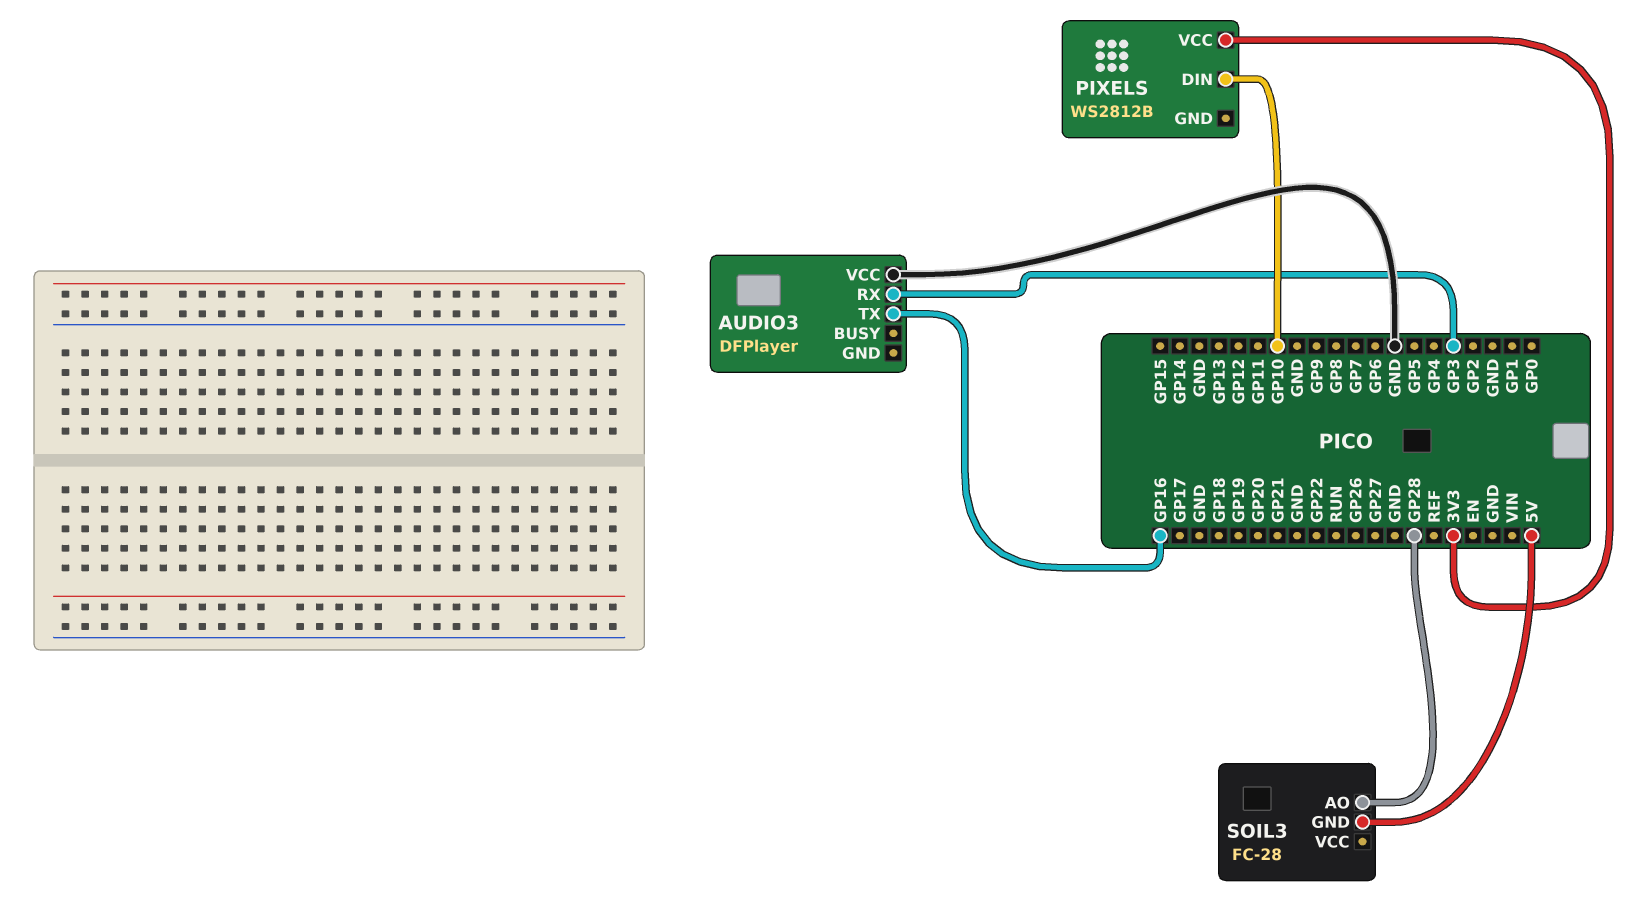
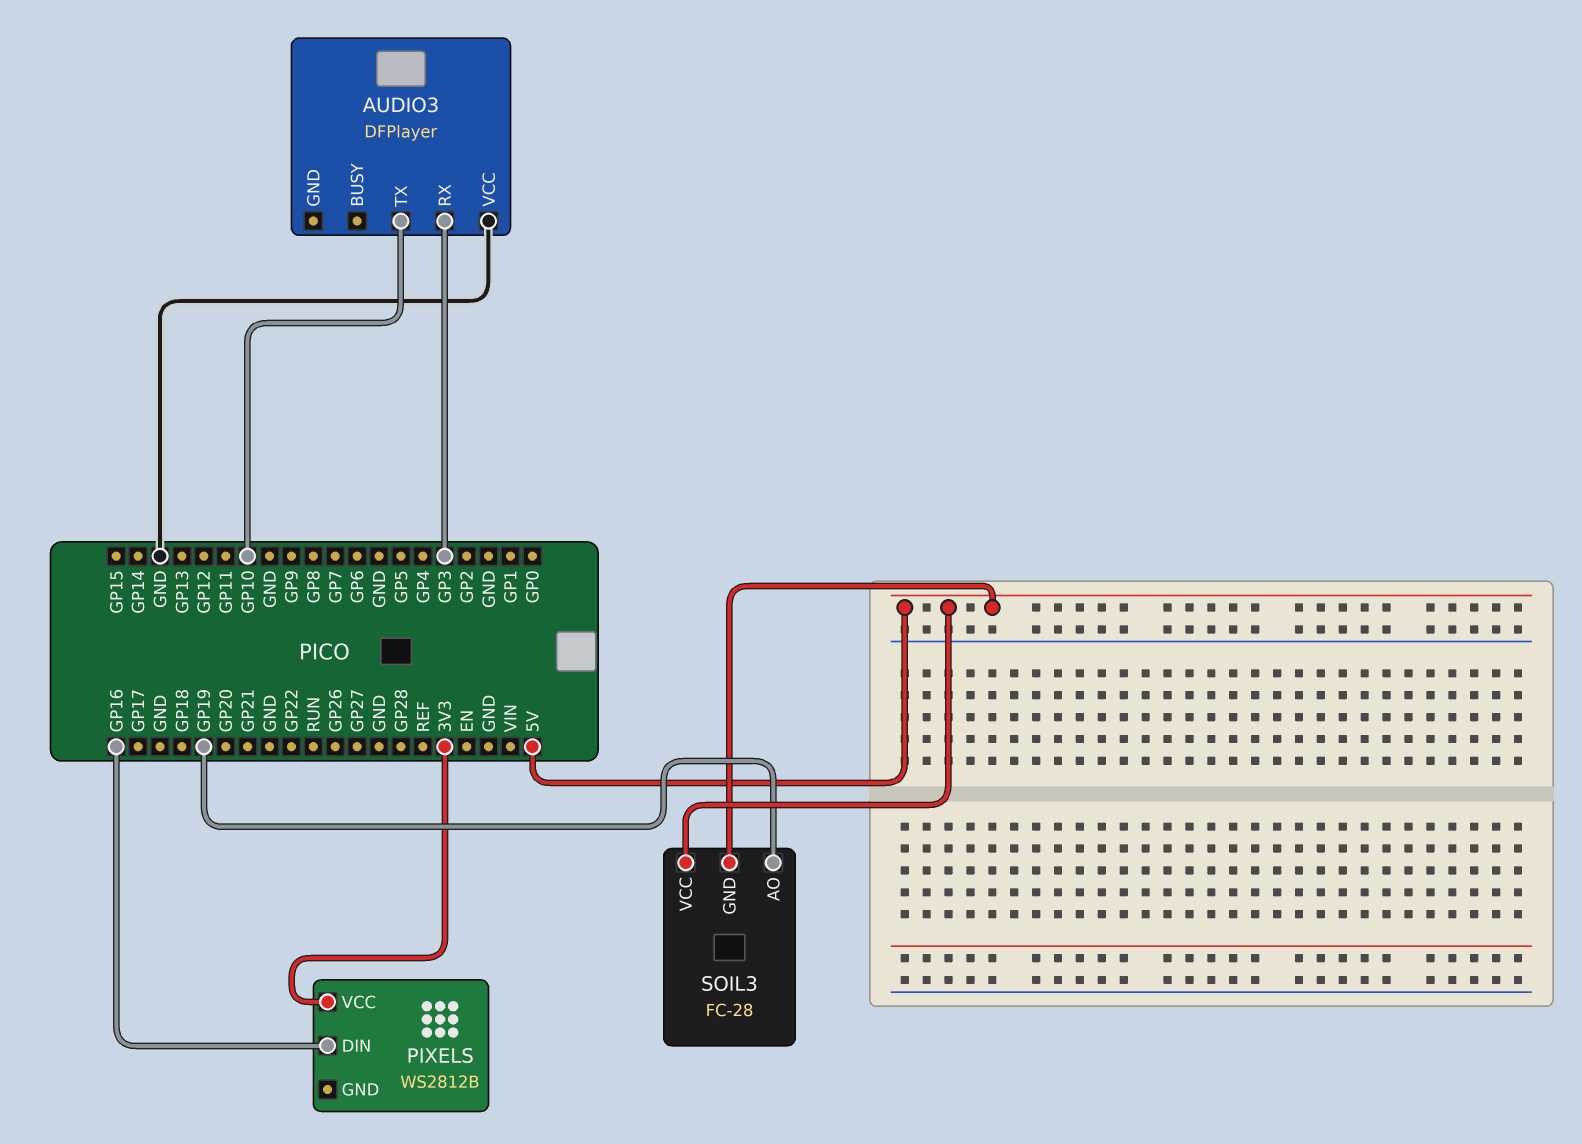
AUDIO3 pin TX: GP16 -> GP10
PIXELS pin DIN: GP10 -> GP16
SOIL3 pin AO: GP28 -> GP19
SOIL3 pin VCC: none -> 5V

